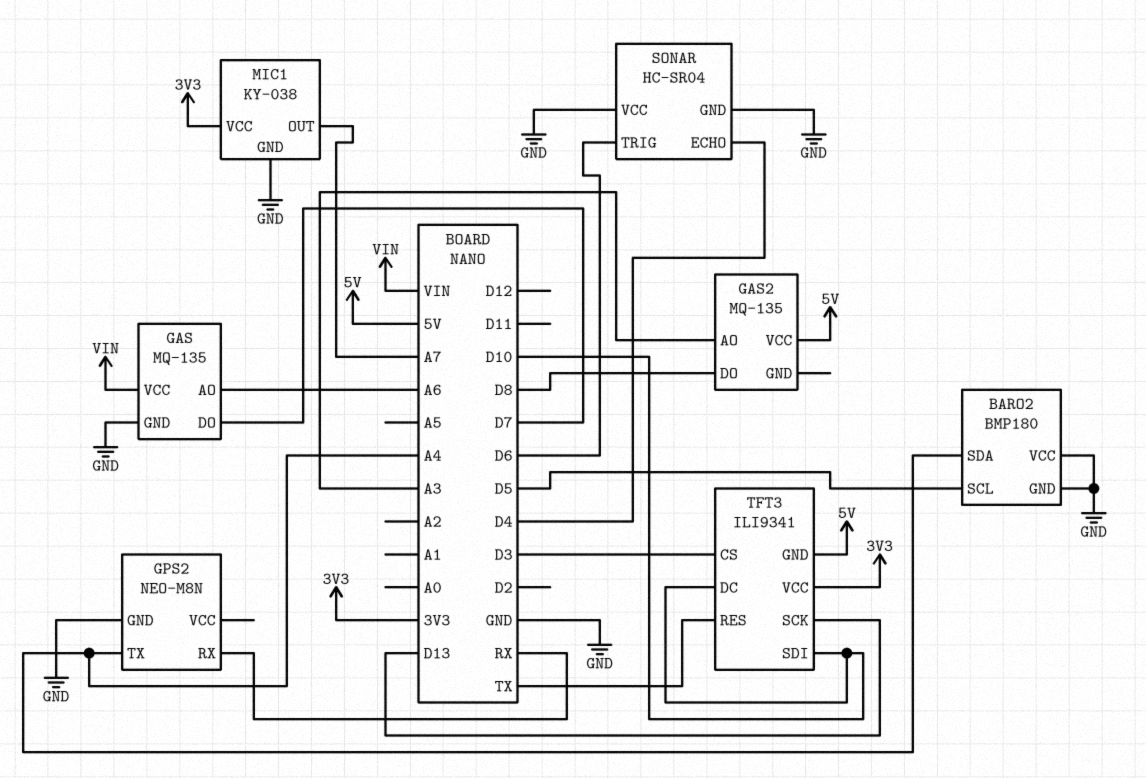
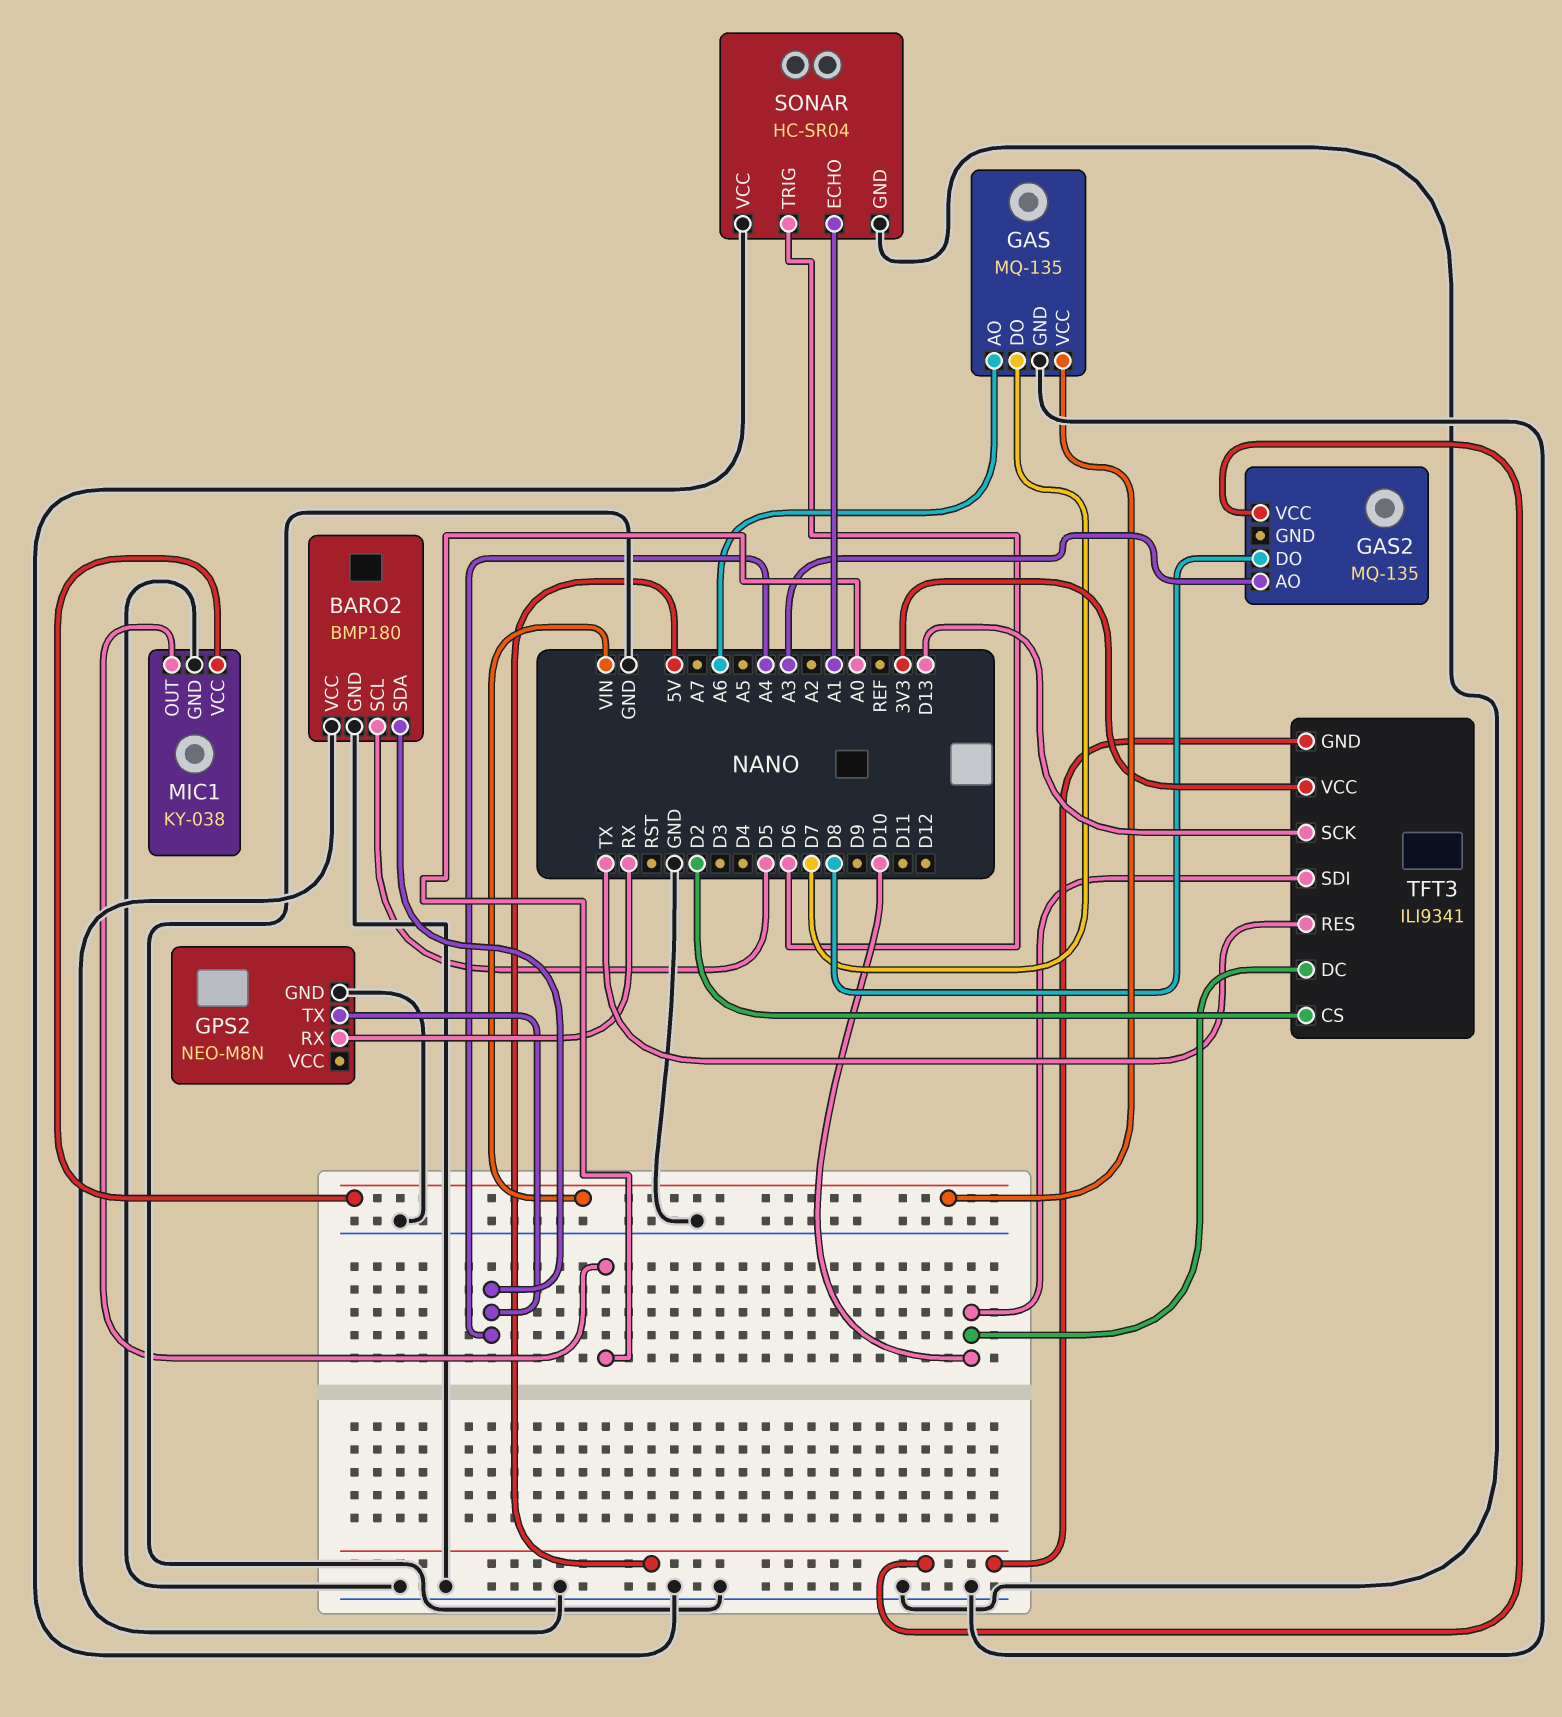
MIC1 pin OUT: A7 -> A0
MIC1 pin VCC: 3V3 -> VIN
SONAR pin ECHO: D4 -> A1
TFT3 pin CS: D3 -> D2

